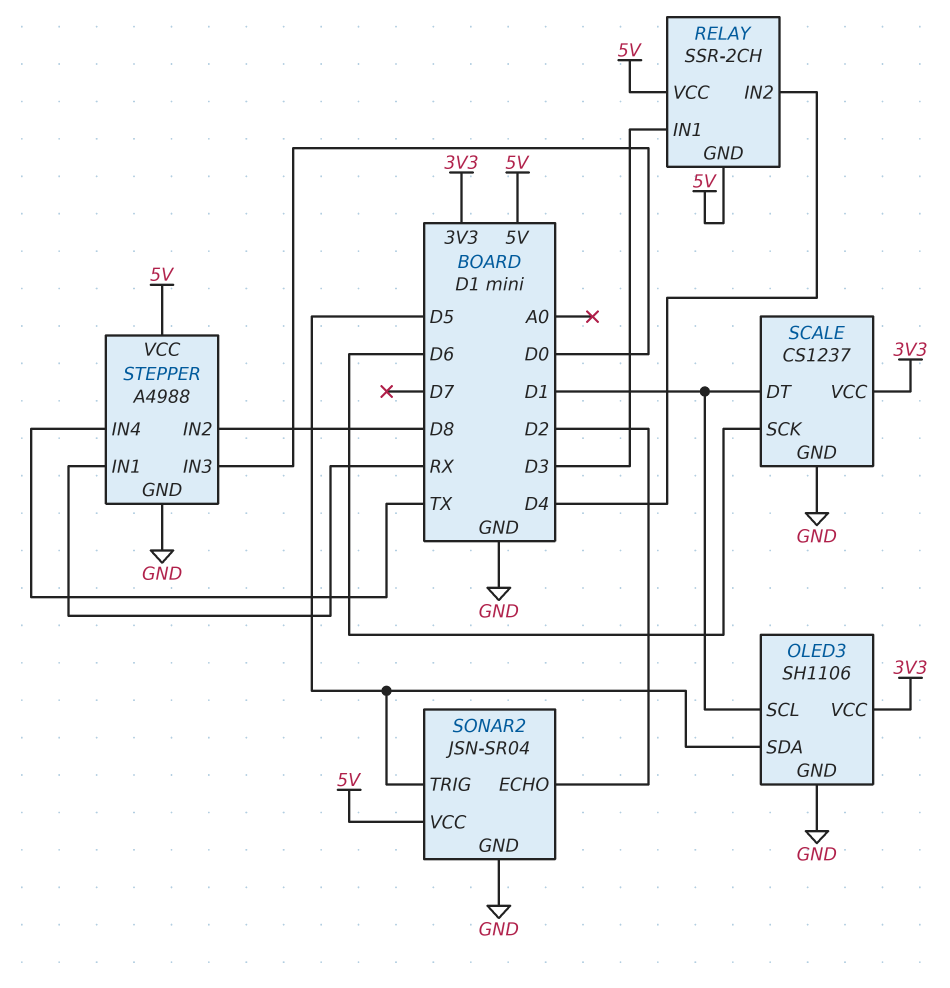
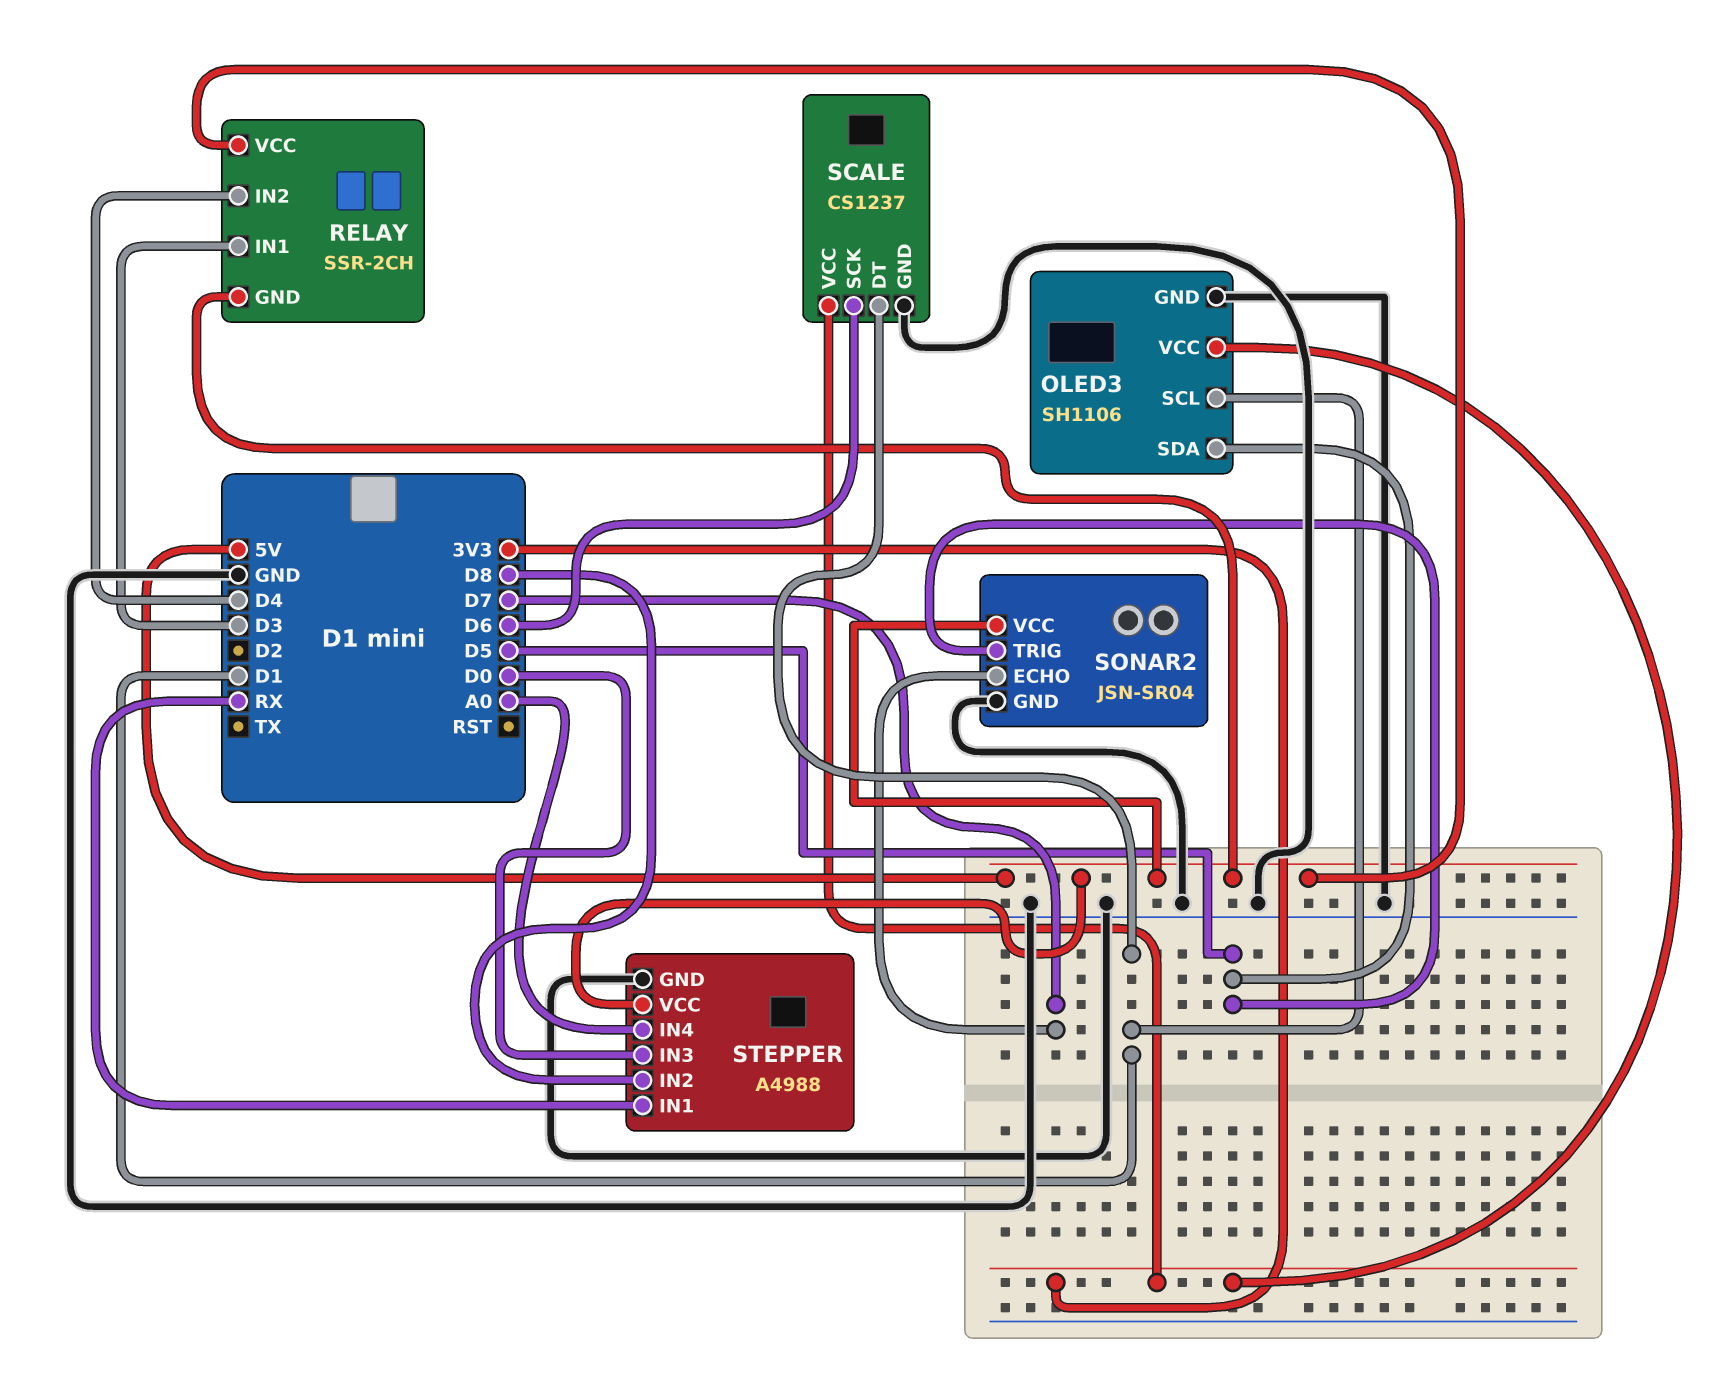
SONAR2 pin ECHO: D2 -> D7
STEPPER pin IN4: TX -> A0

